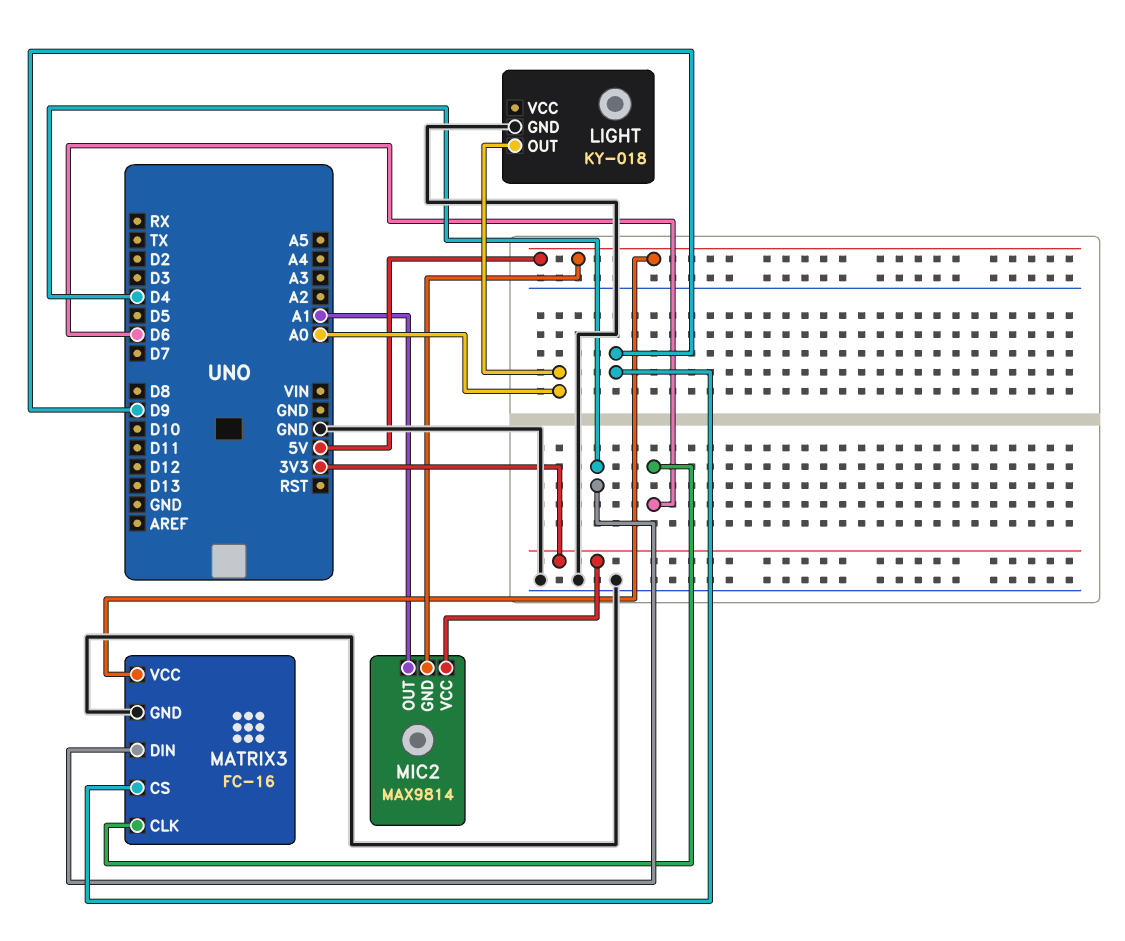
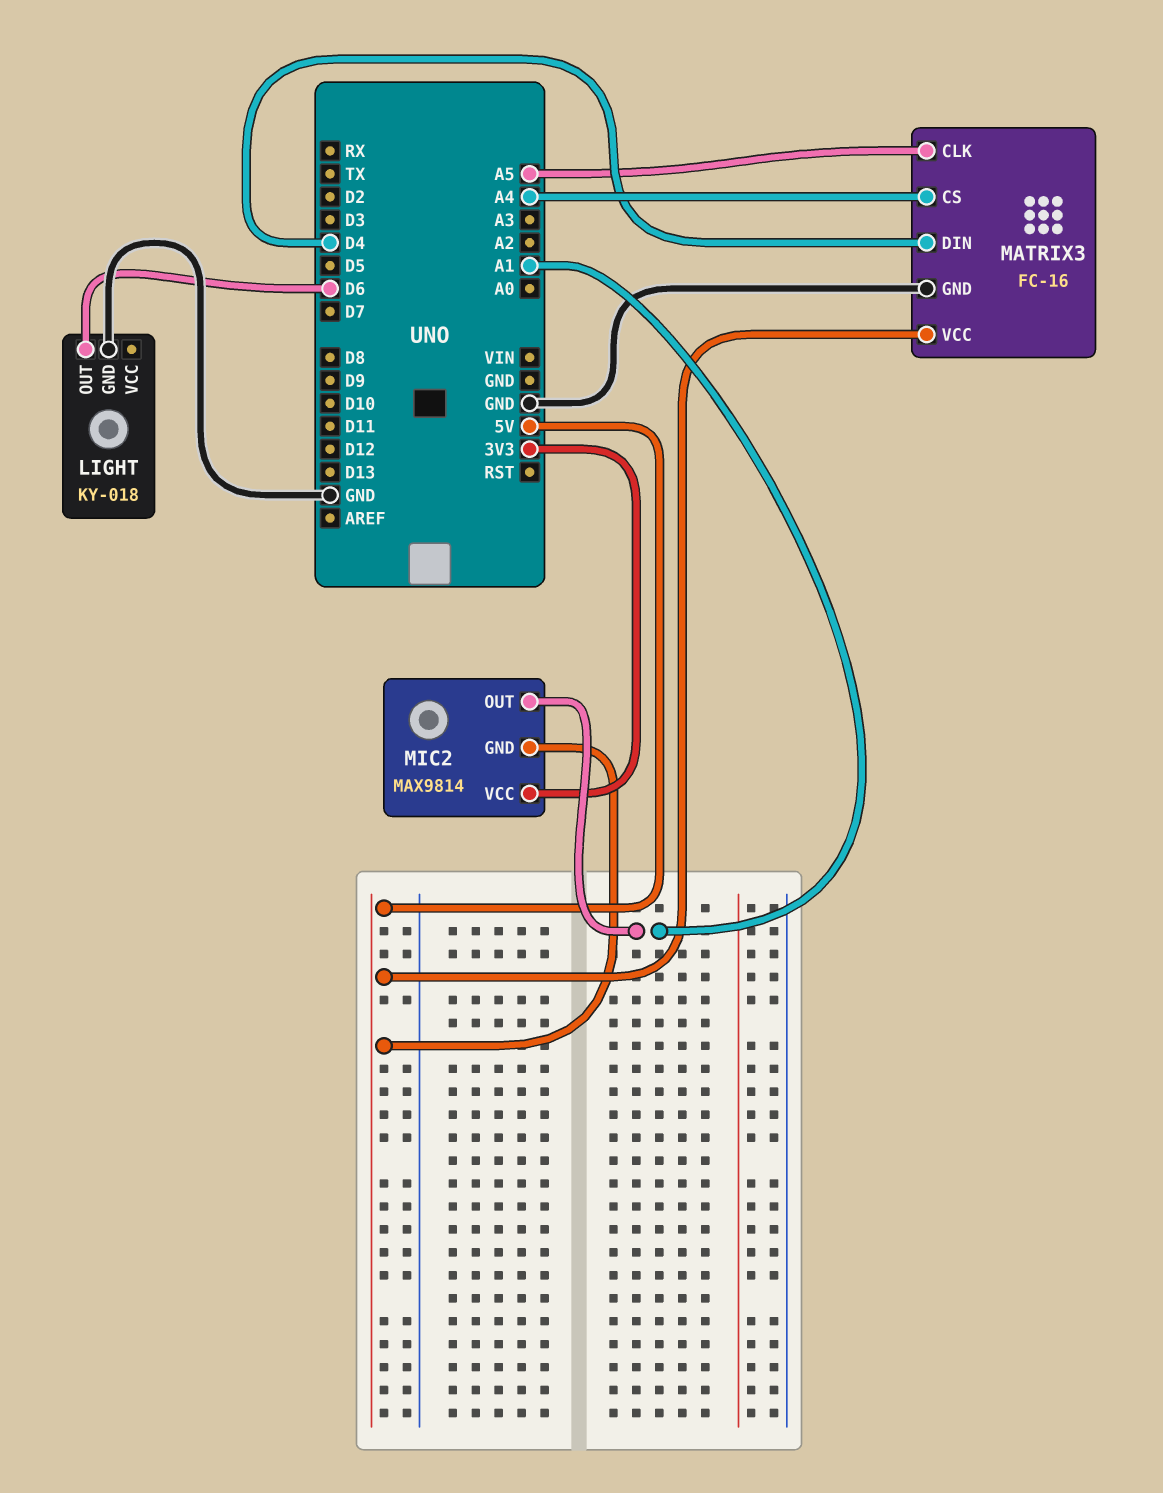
LIGHT pin OUT: A0 -> D6
MATRIX3 pin CLK: D6 -> A5
MATRIX3 pin CS: D9 -> A4

